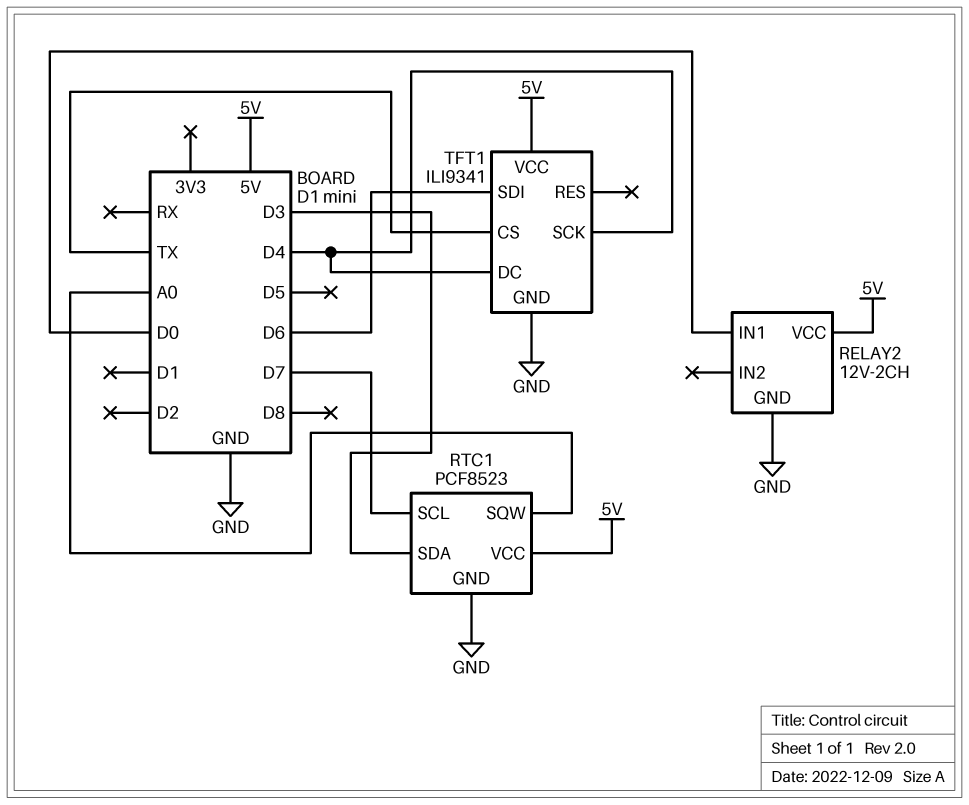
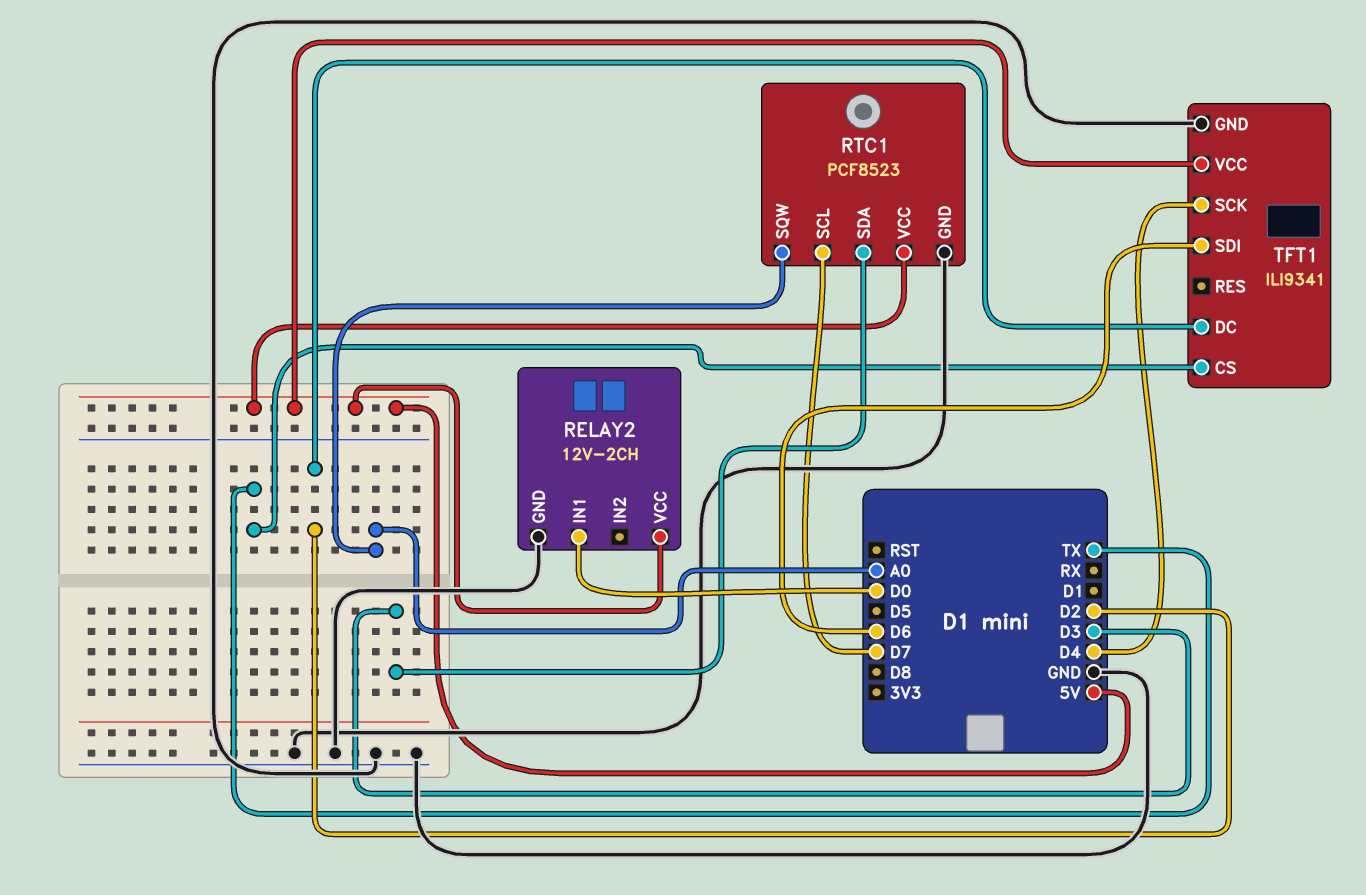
TFT1 pin DC: D4 -> D2

